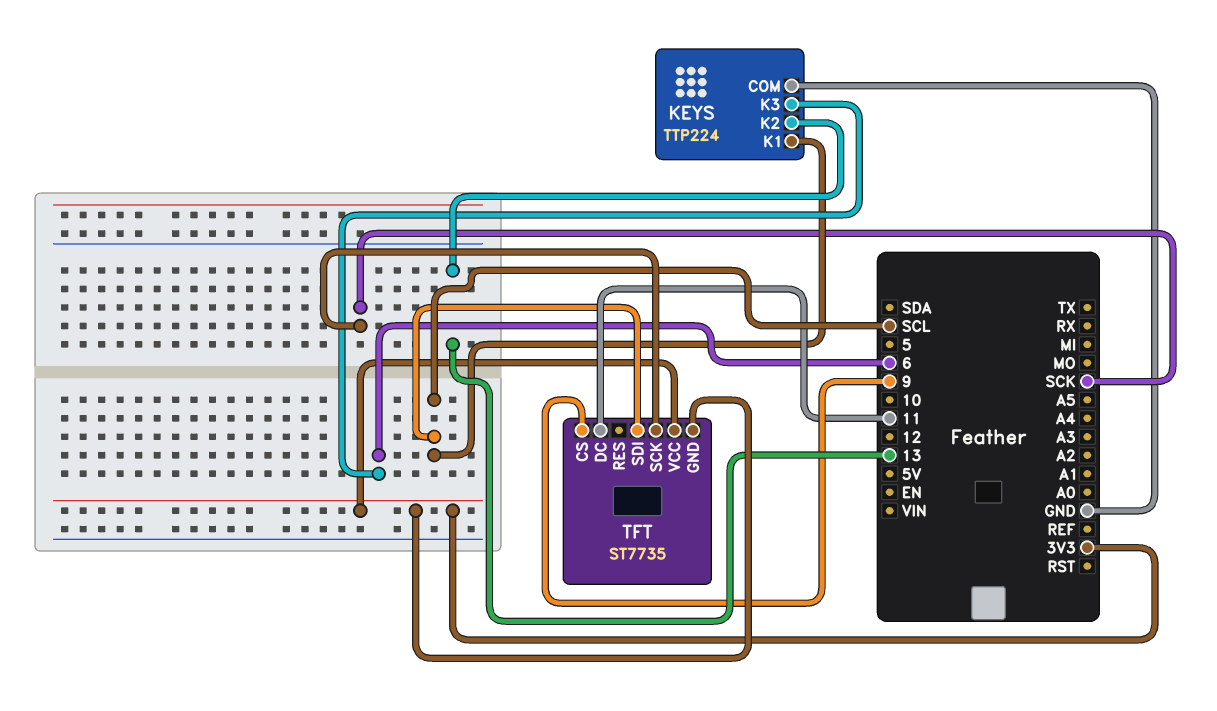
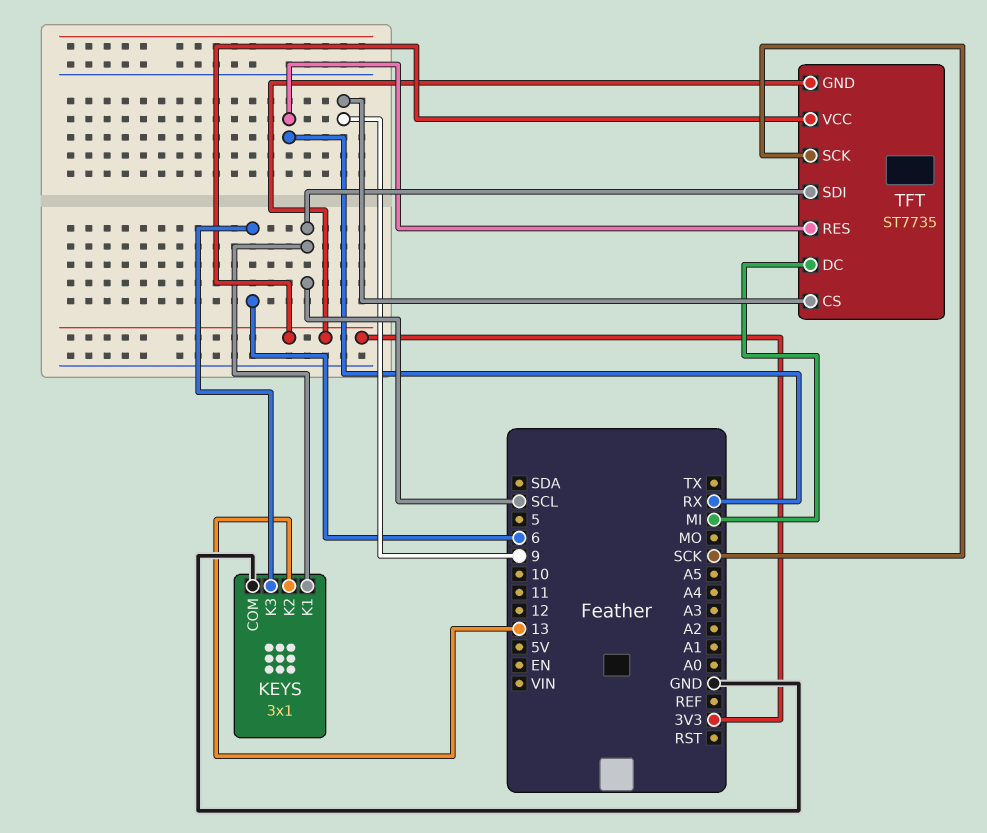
KEYS: TTP224 -> 3x1
TFT pin DC: 11 -> MI
TFT pin RES: none -> RX

